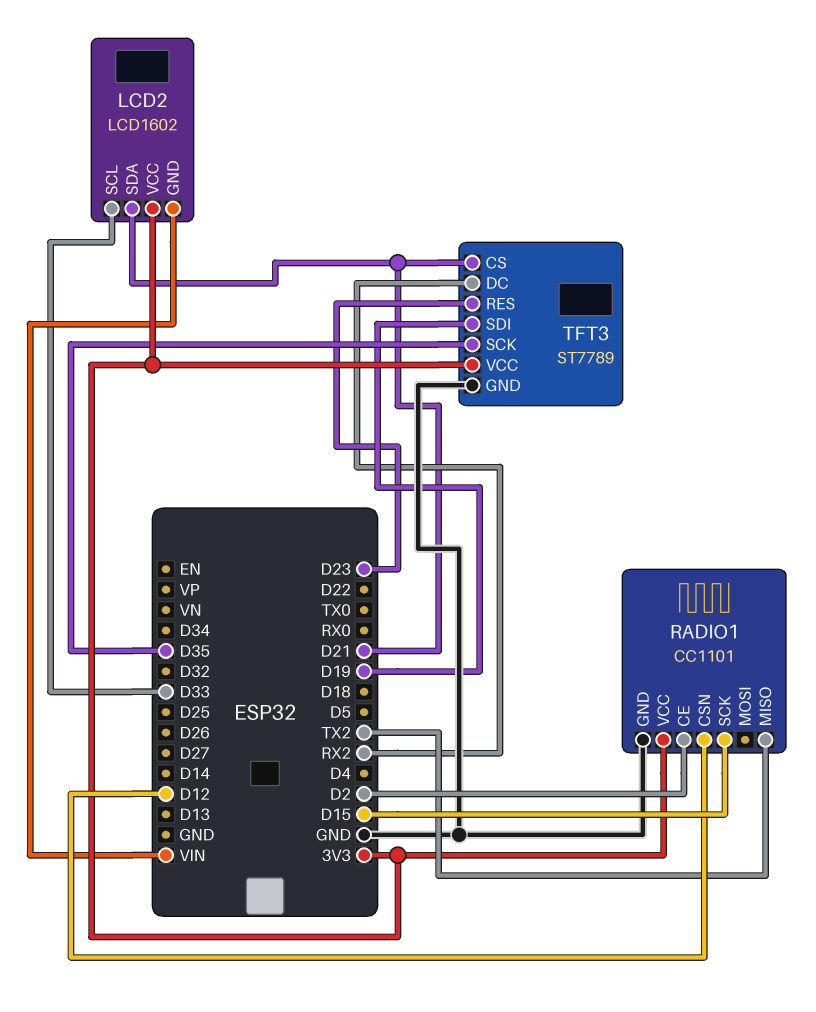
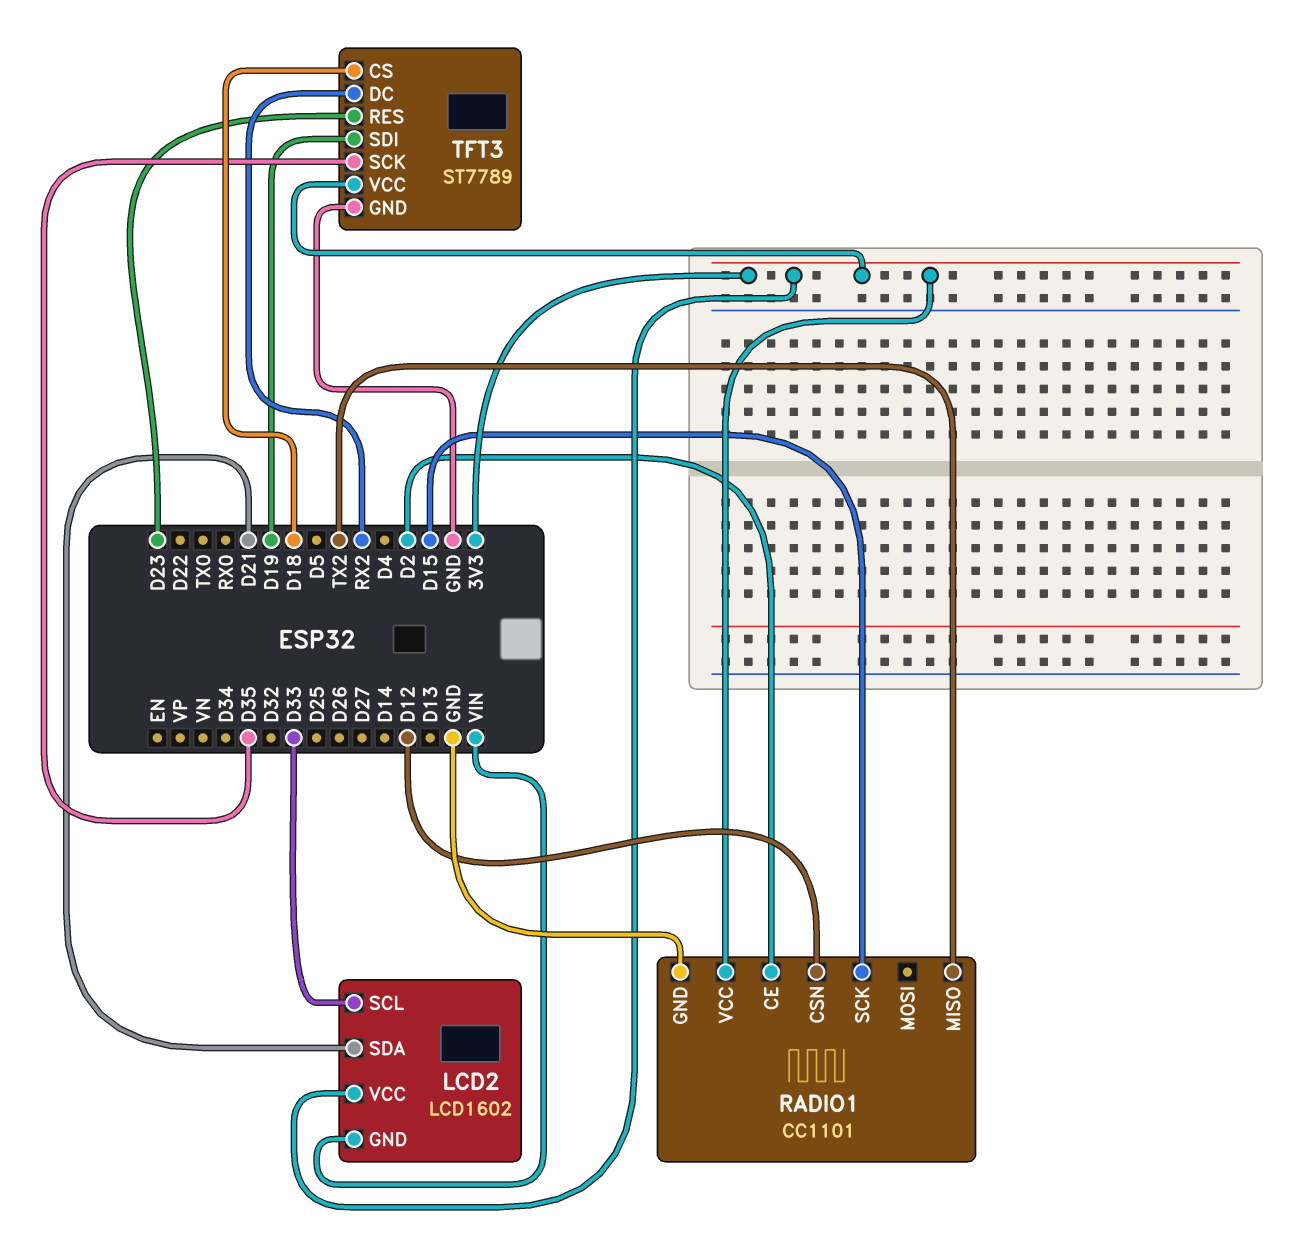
TFT3 pin CS: D21 -> D18

